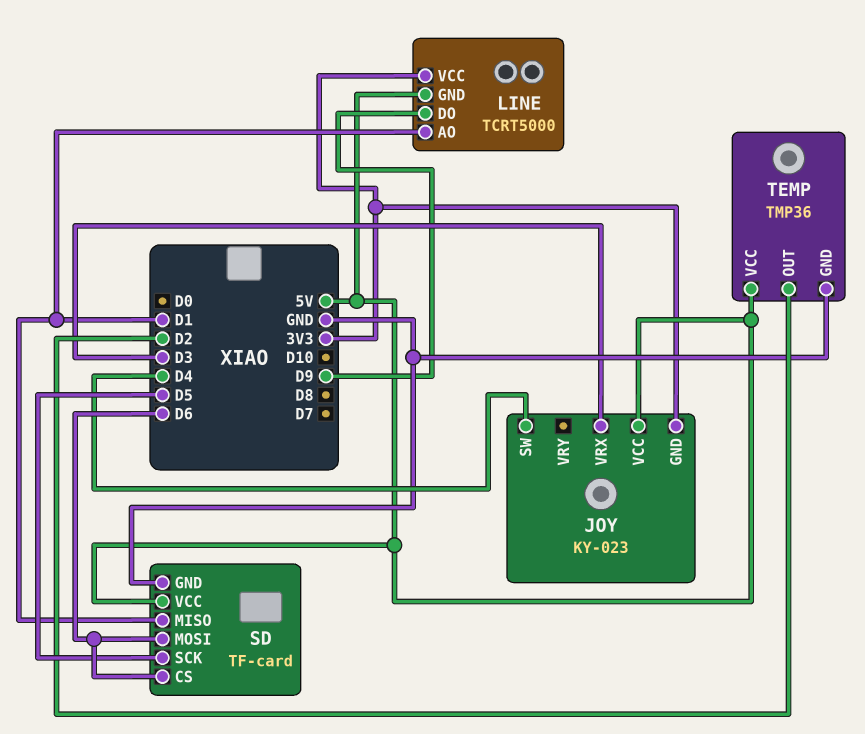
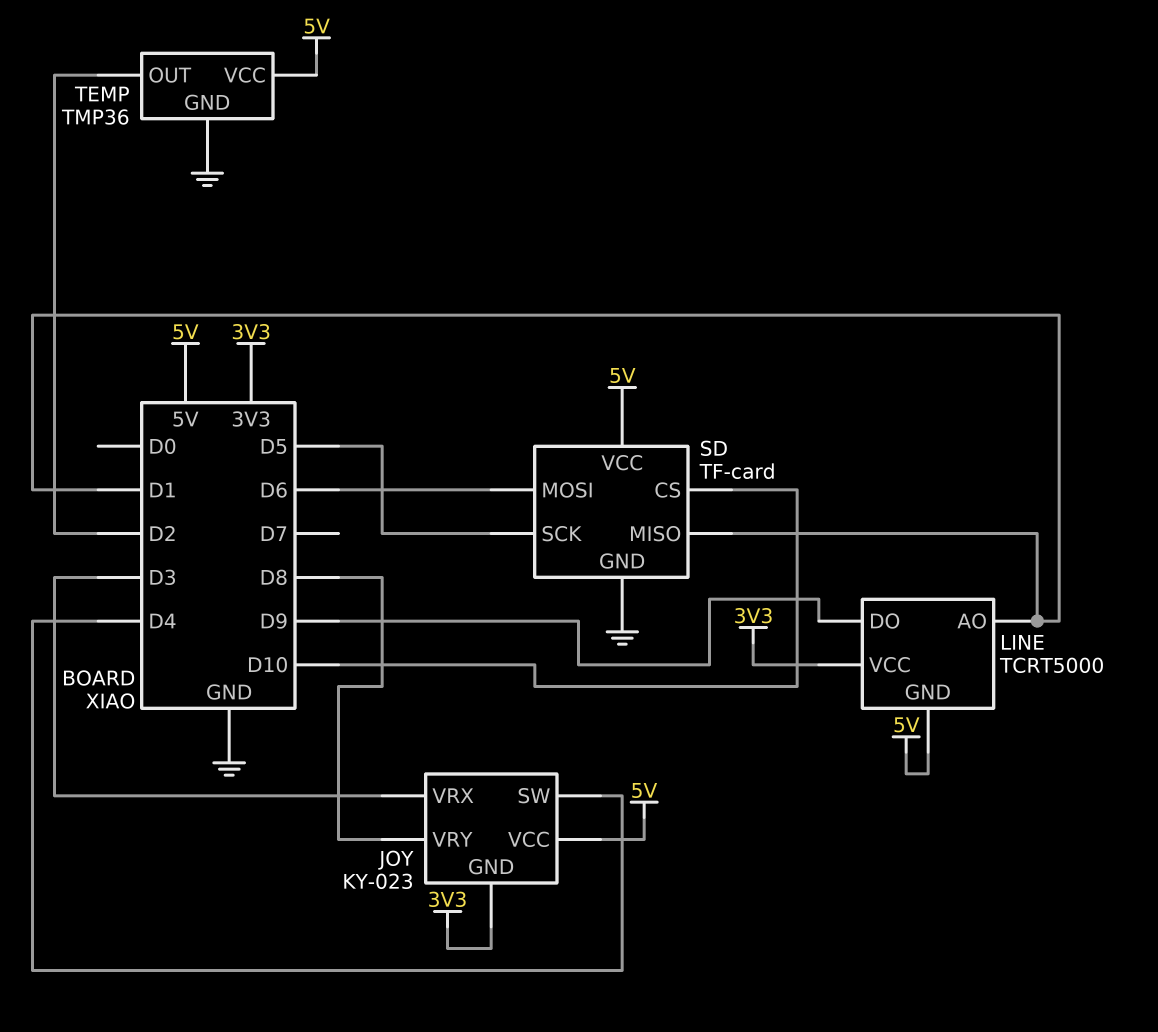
JOY pin VRY: none -> D8
SD pin CS: D6 -> D10

